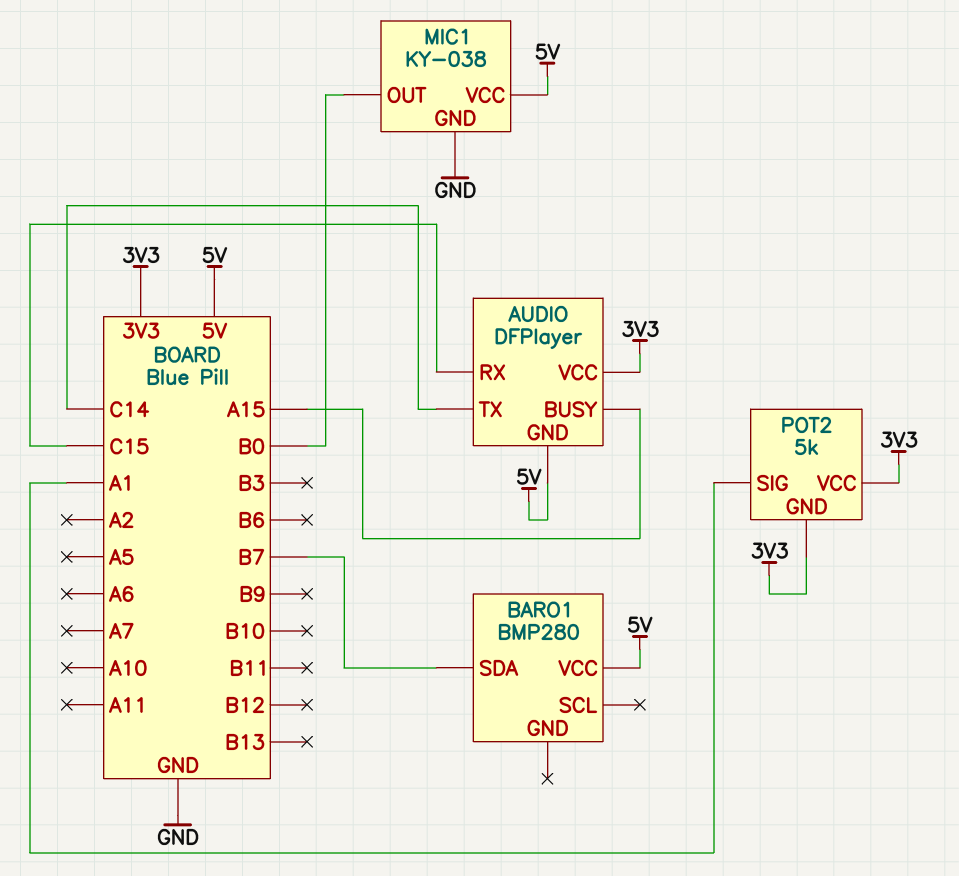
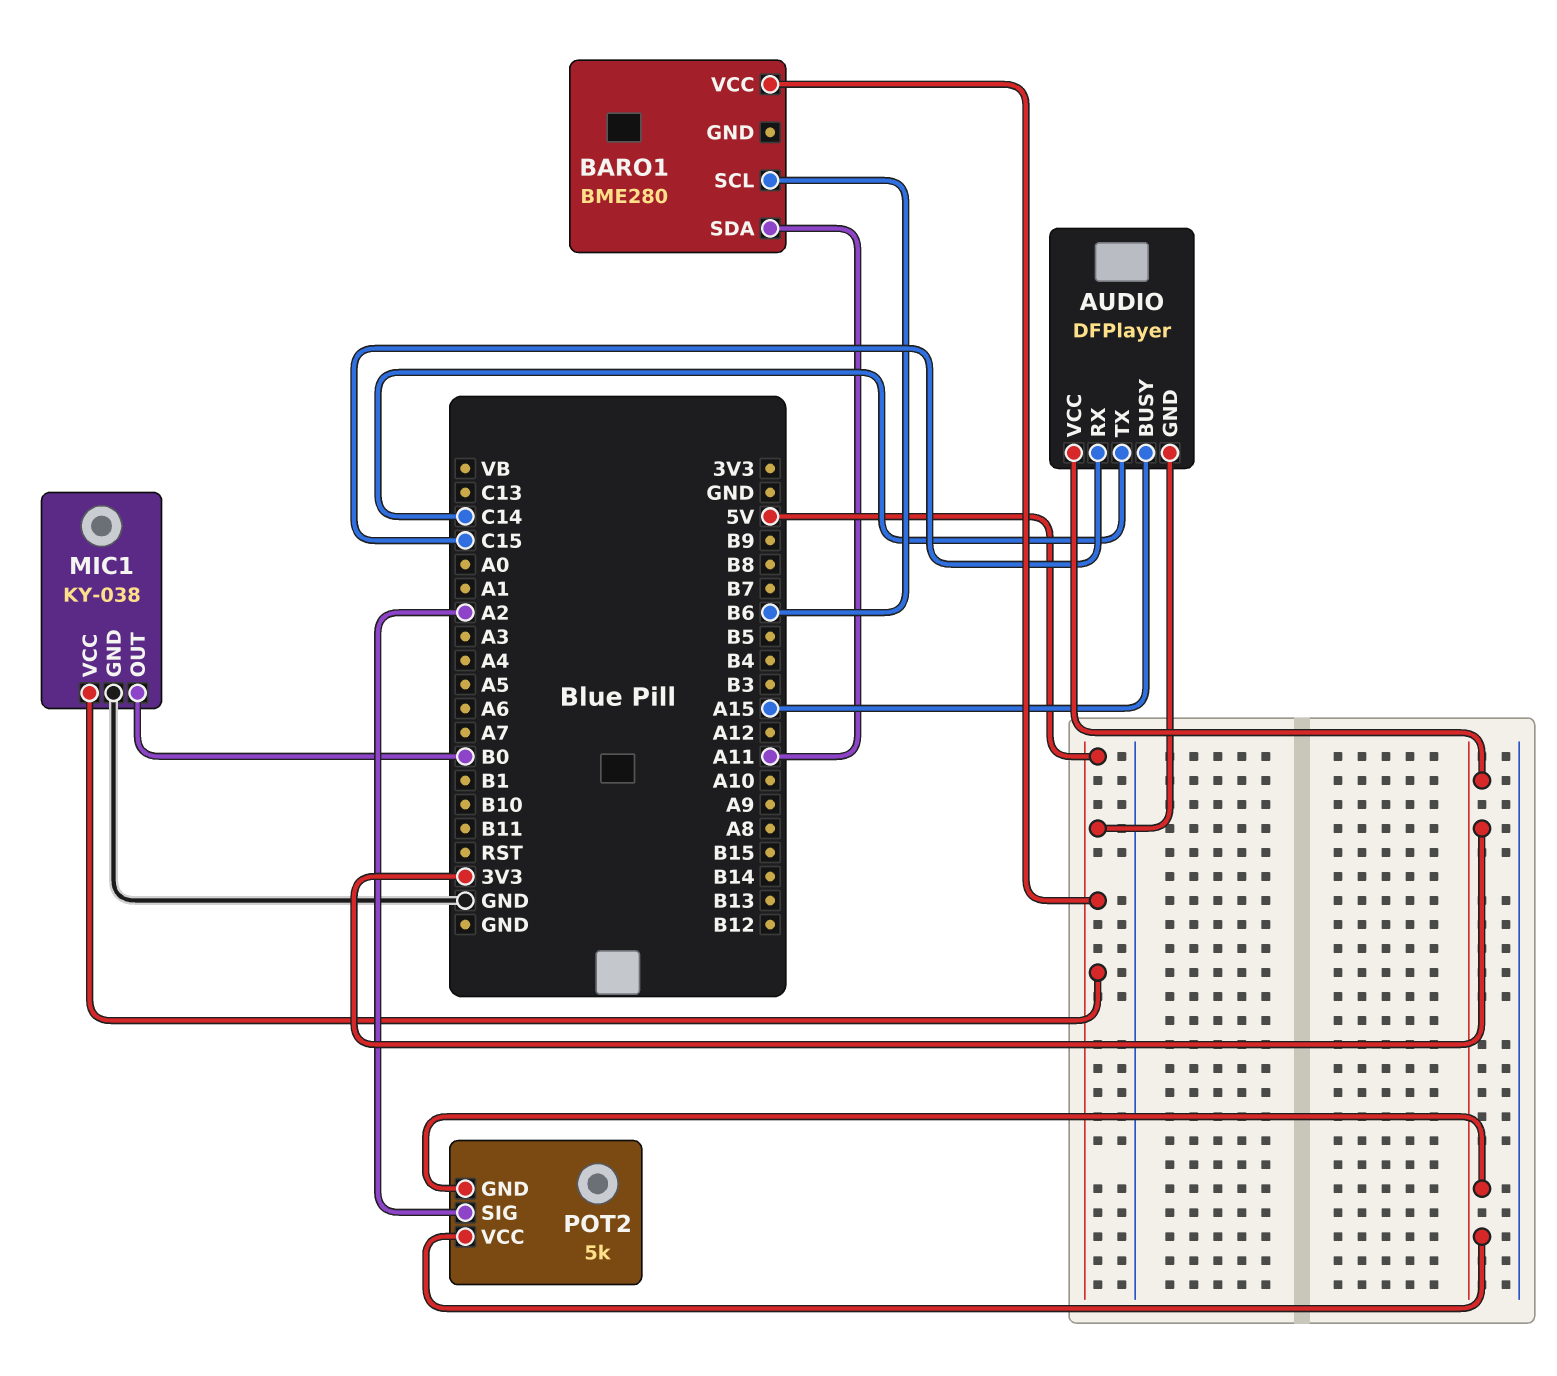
BARO1: BMP280 -> BME280
BARO1 pin SCL: none -> B6
BARO1 pin SDA: B7 -> A11
POT2 pin SIG: A1 -> A2

